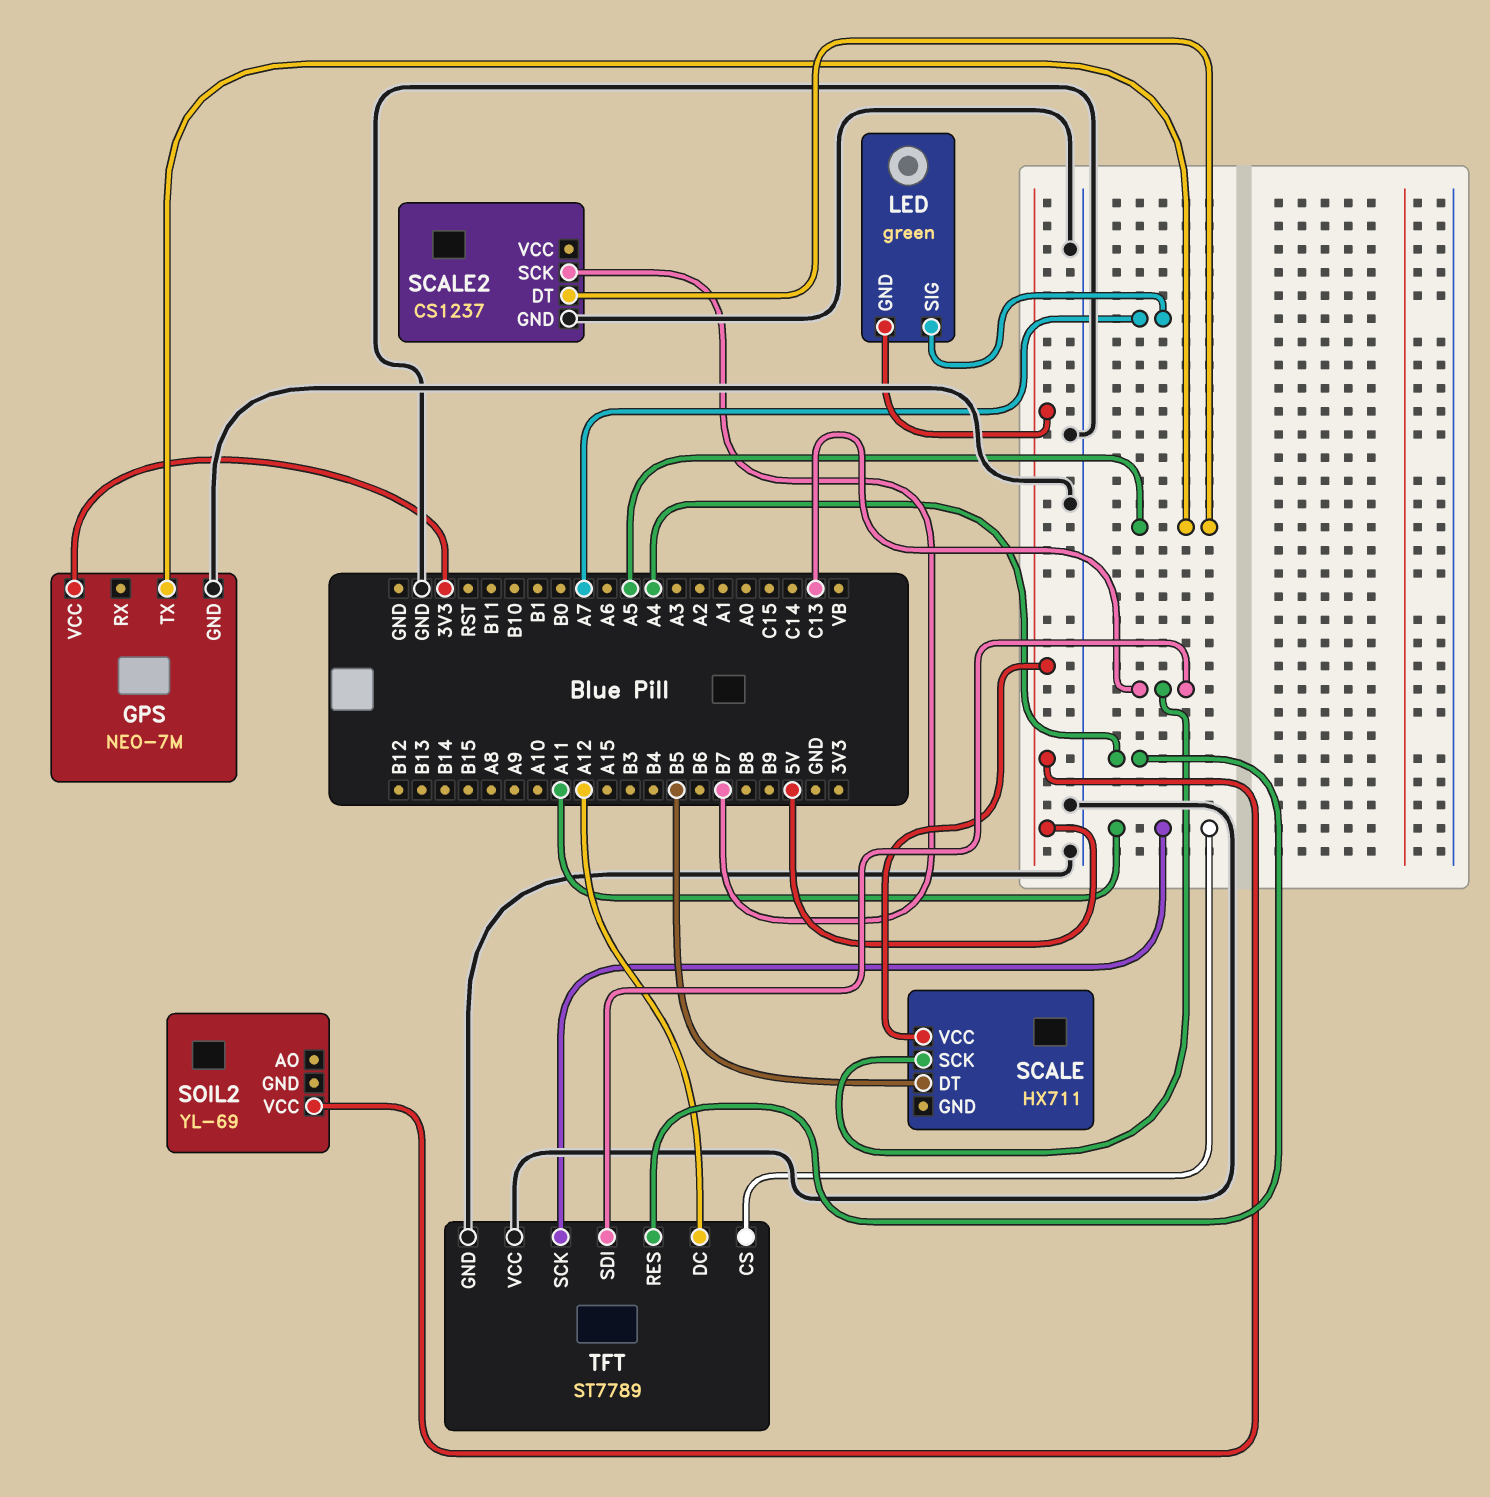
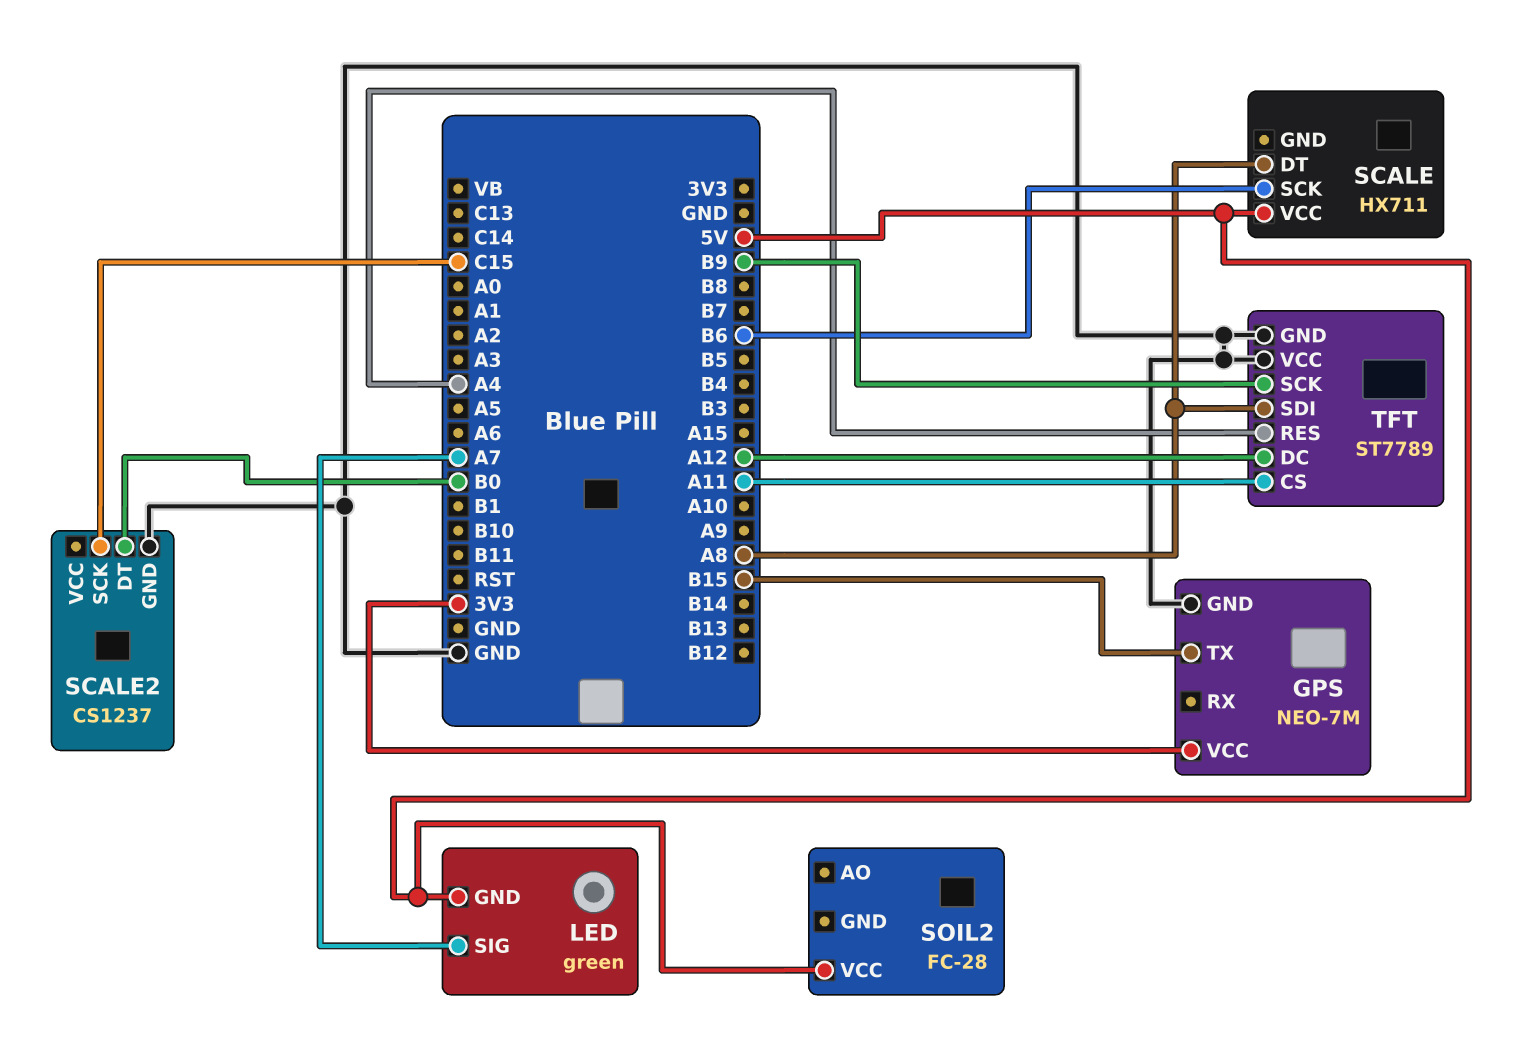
GPS pin TX: A5 -> B15
SCALE pin DT: B5 -> A8
SCALE pin SCK: C13 -> B6
SCALE2 pin DT: A5 -> B0
SCALE2 pin SCK: B7 -> C15
SOIL2: YL-69 -> FC-28
TFT pin SCK: A11 -> B9
TFT pin SDI: C13 -> A8

